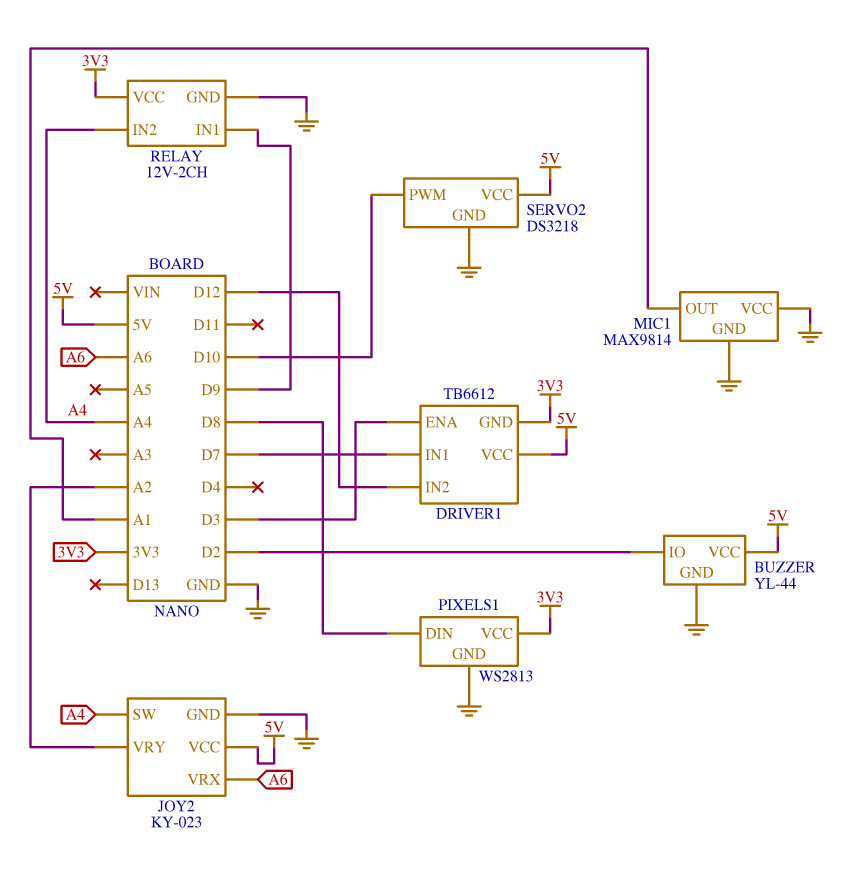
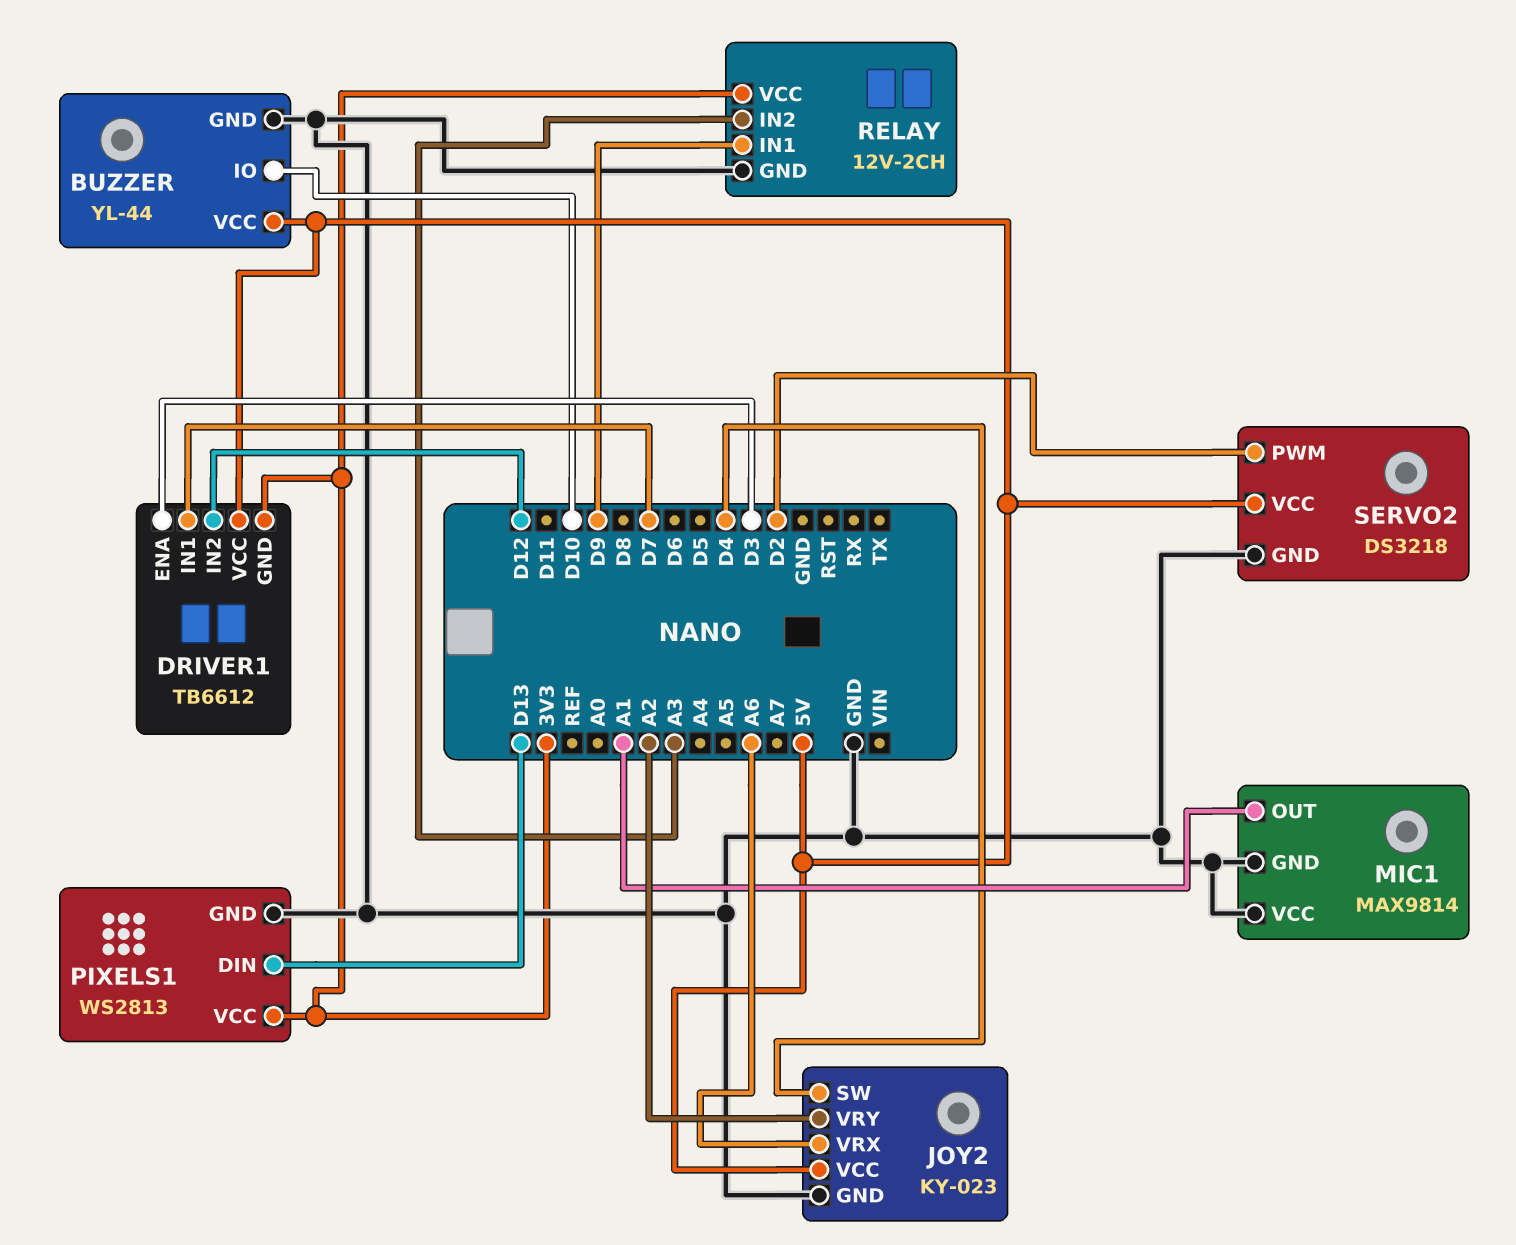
BUZZER pin IO: D2 -> D10
JOY2 pin SW: A4 -> D4
PIXELS1 pin DIN: D8 -> D13
RELAY pin IN2: A4 -> A3
SERVO2 pin PWM: D10 -> D2

